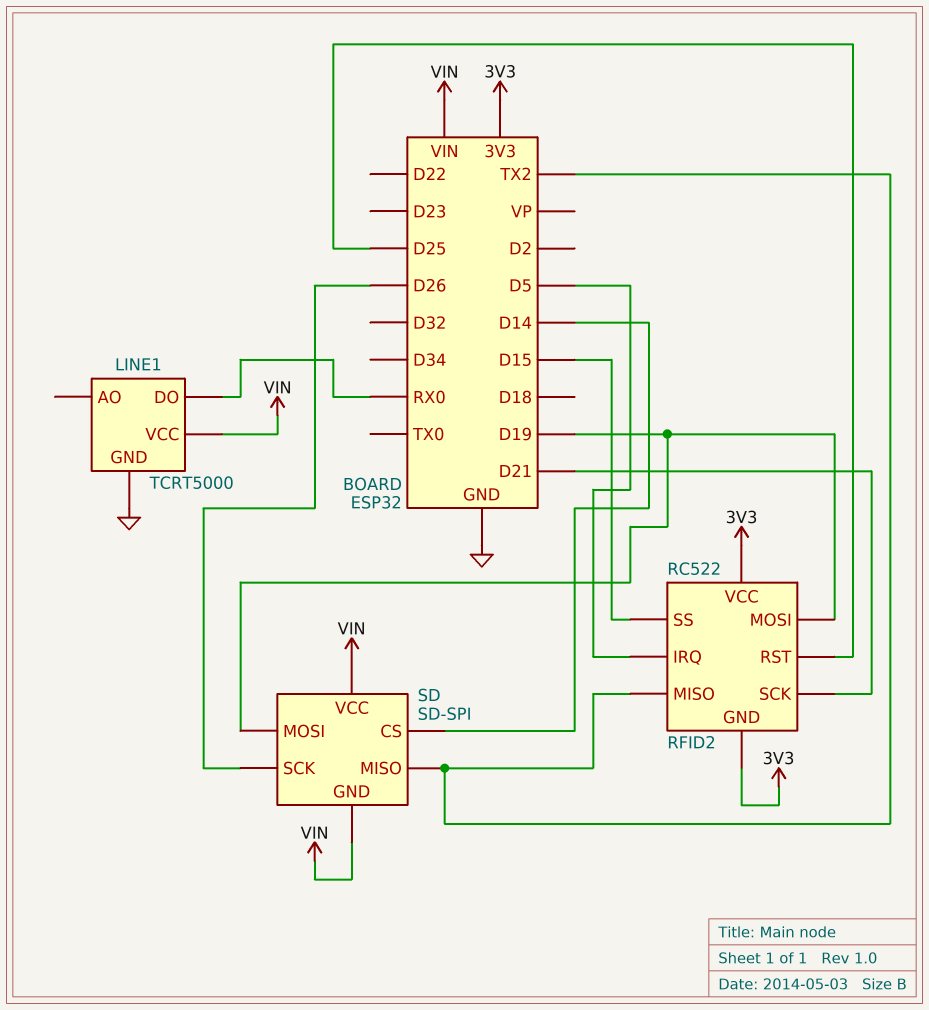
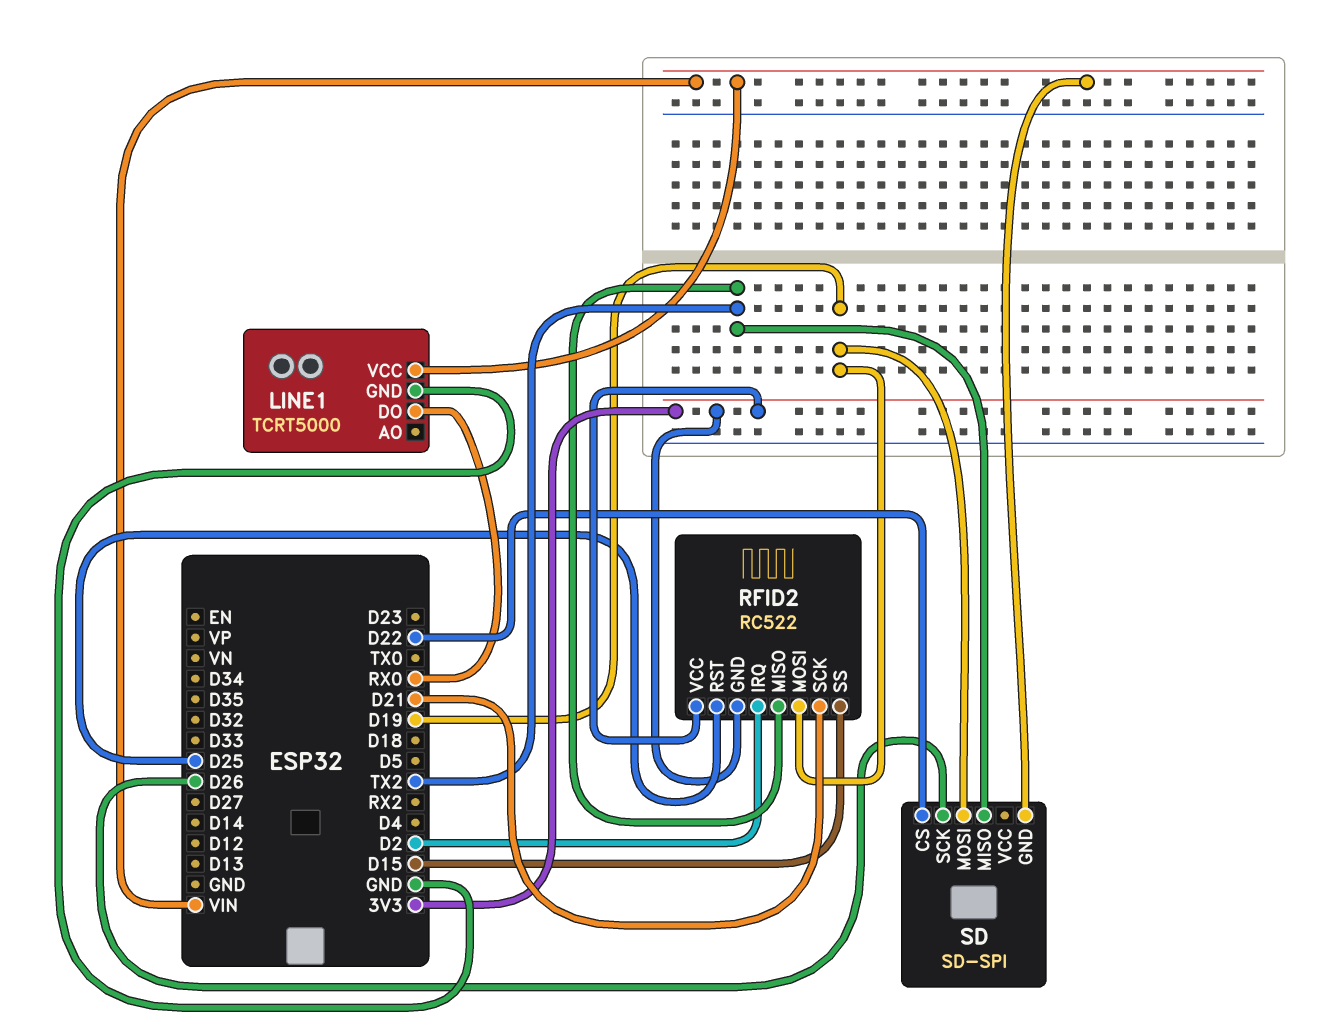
RFID2 pin IRQ: D5 -> D2
SD pin CS: D14 -> D22
SD pin VCC: VIN -> none

